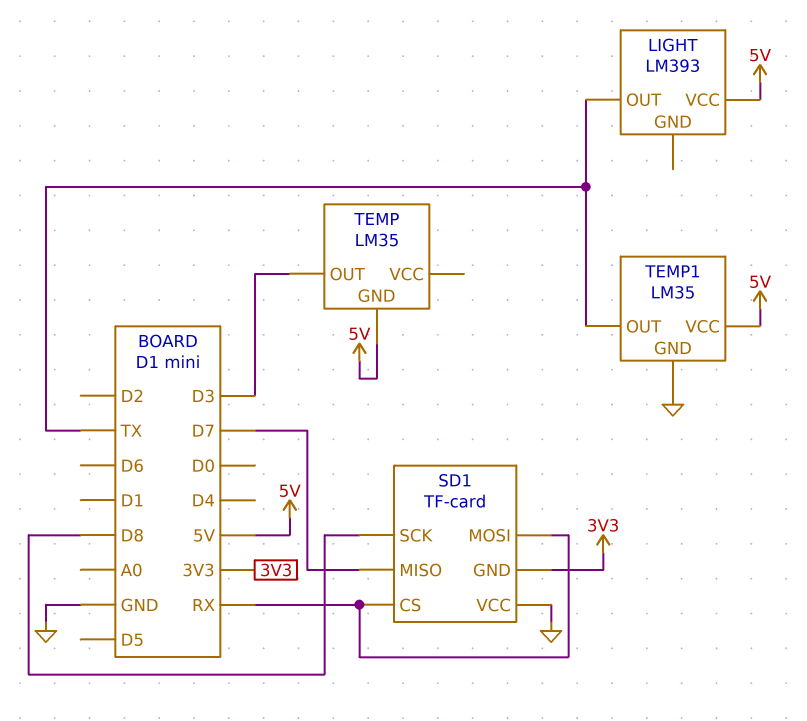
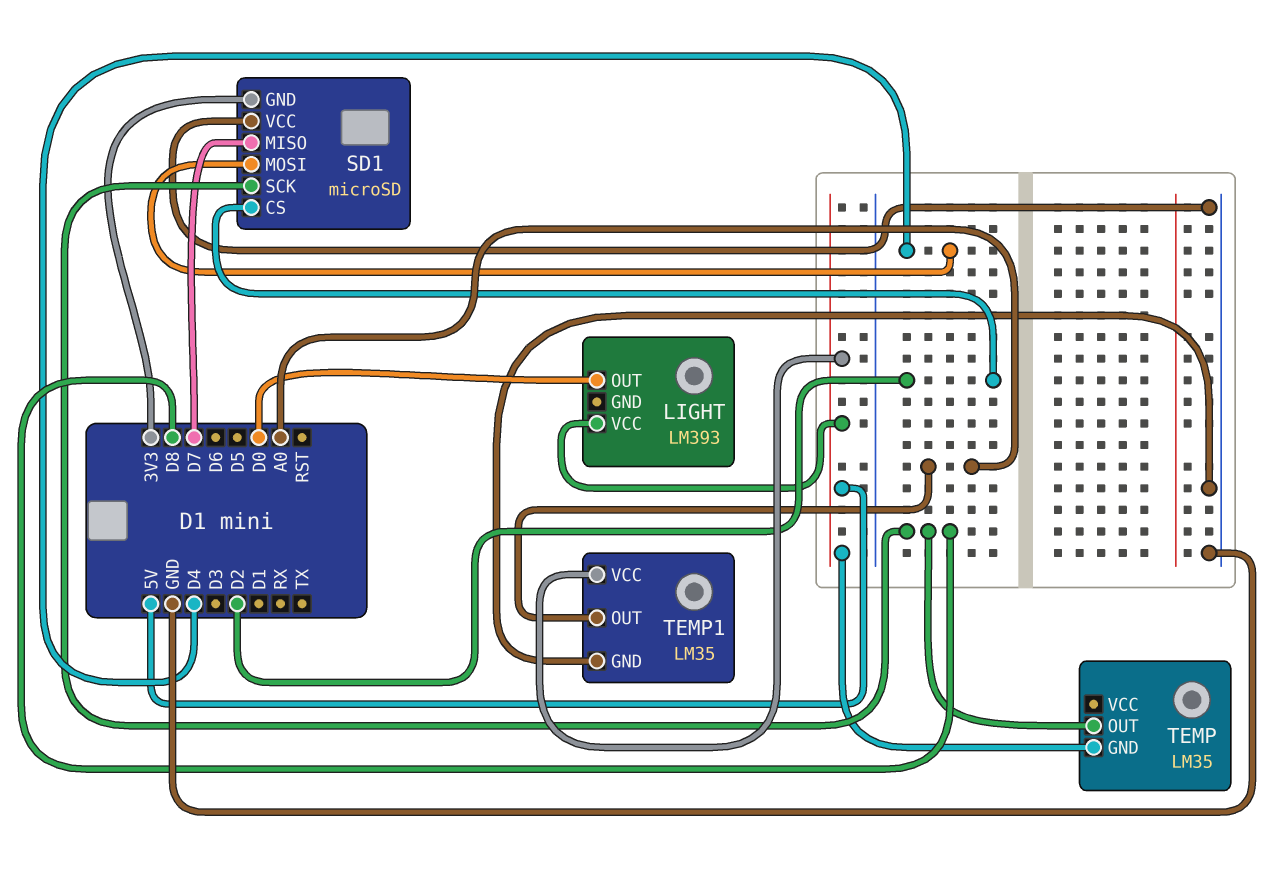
LIGHT pin OUT: TX -> D0
SD1: TF-card -> microSD
SD1 pin CS: RX -> D2
SD1 pin MOSI: RX -> D4
TEMP pin OUT: D3 -> D8
TEMP1 pin OUT: TX -> A0

